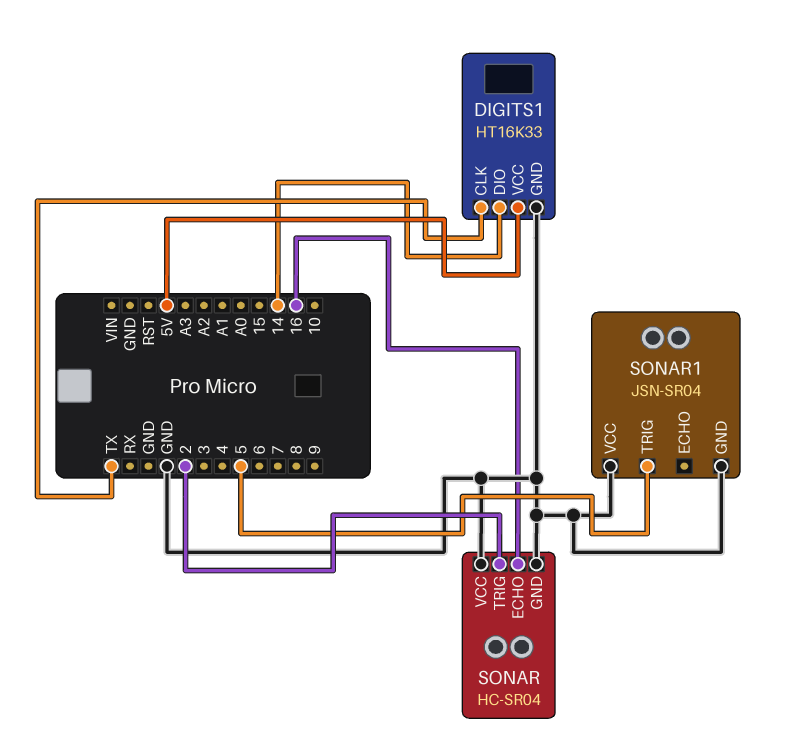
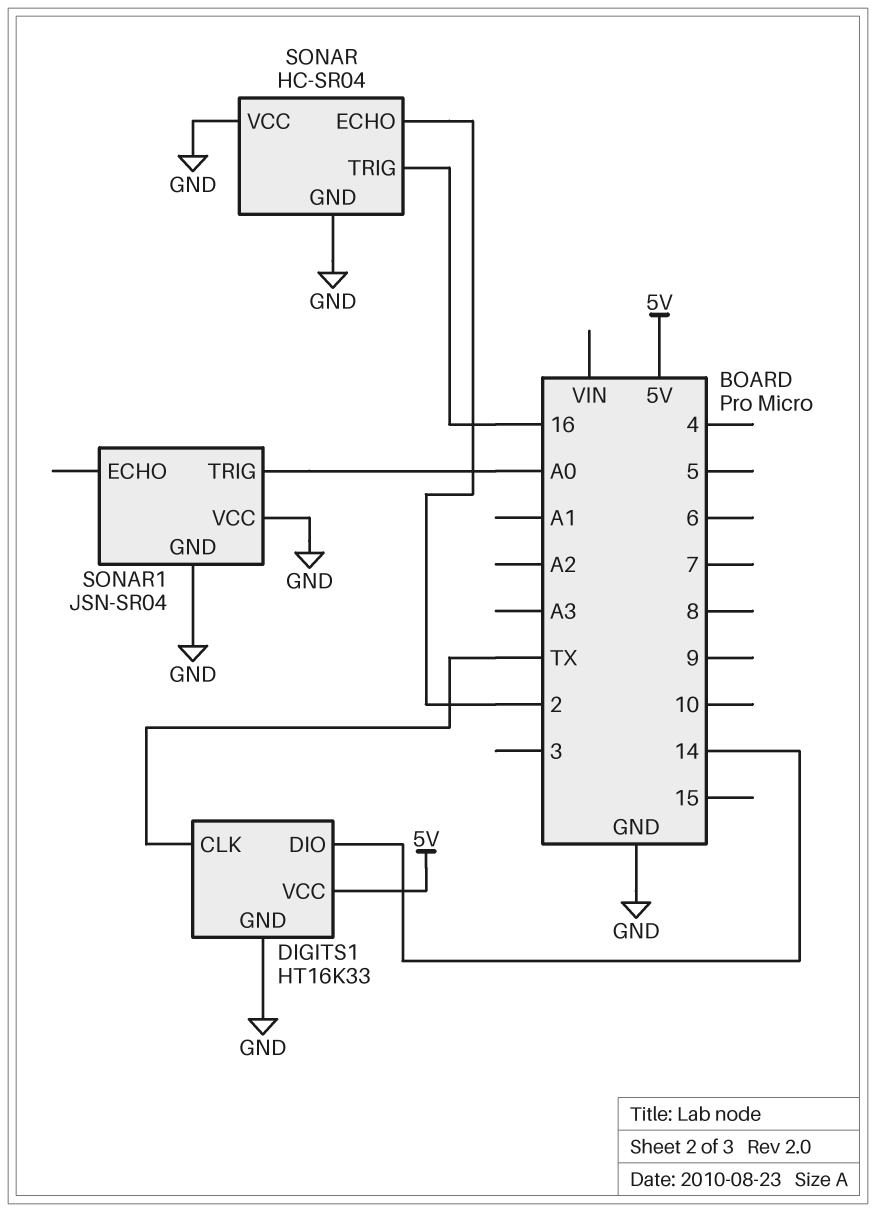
SONAR pin ECHO: 16 -> 2
SONAR pin TRIG: 2 -> 16
SONAR1 pin TRIG: 5 -> A0

